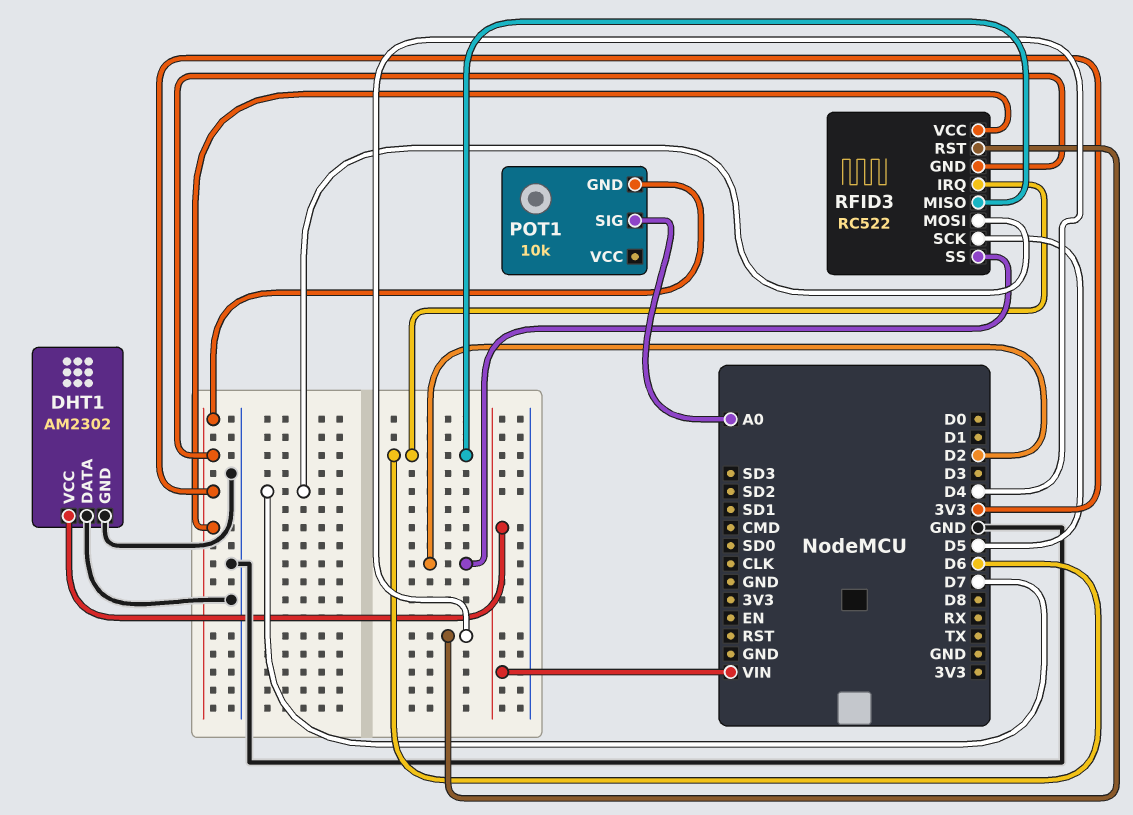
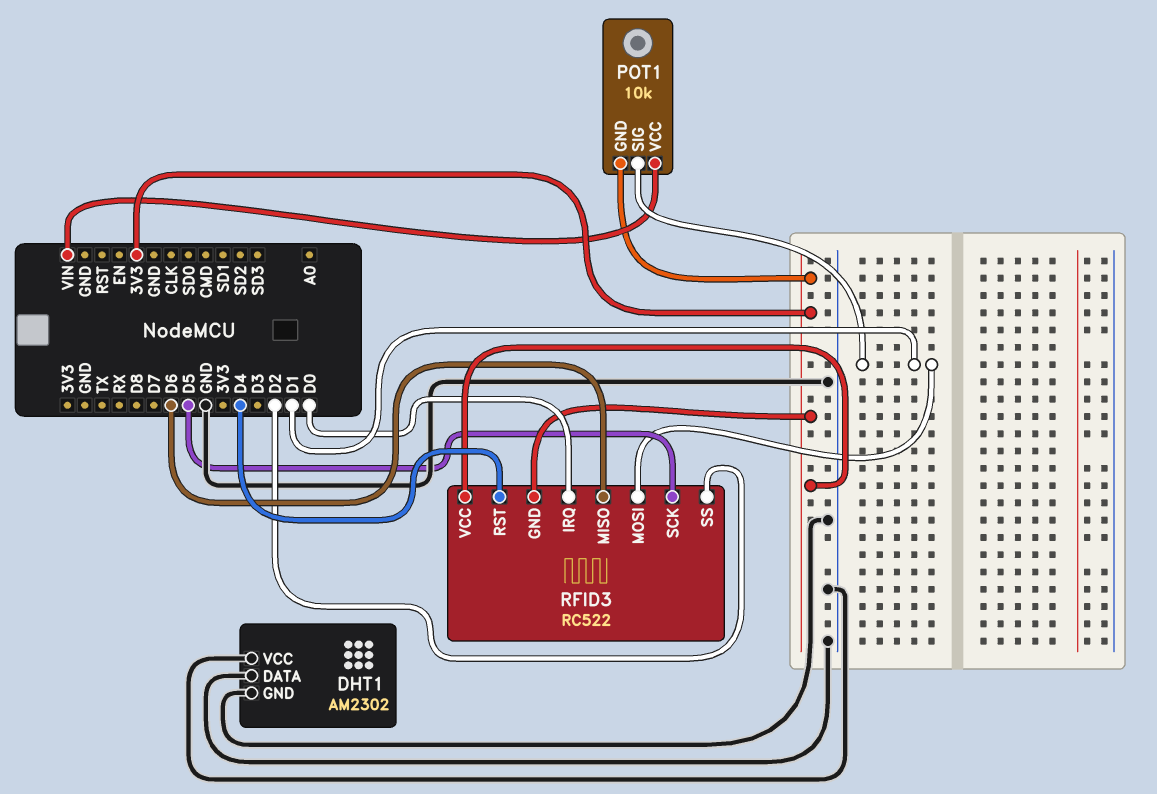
DHT1 pin VCC: VIN -> GND
POT1 pin SIG: A0 -> D1
POT1 pin VCC: none -> VIN
RFID3 pin IRQ: D6 -> D0
RFID3 pin MOSI: D7 -> D1

